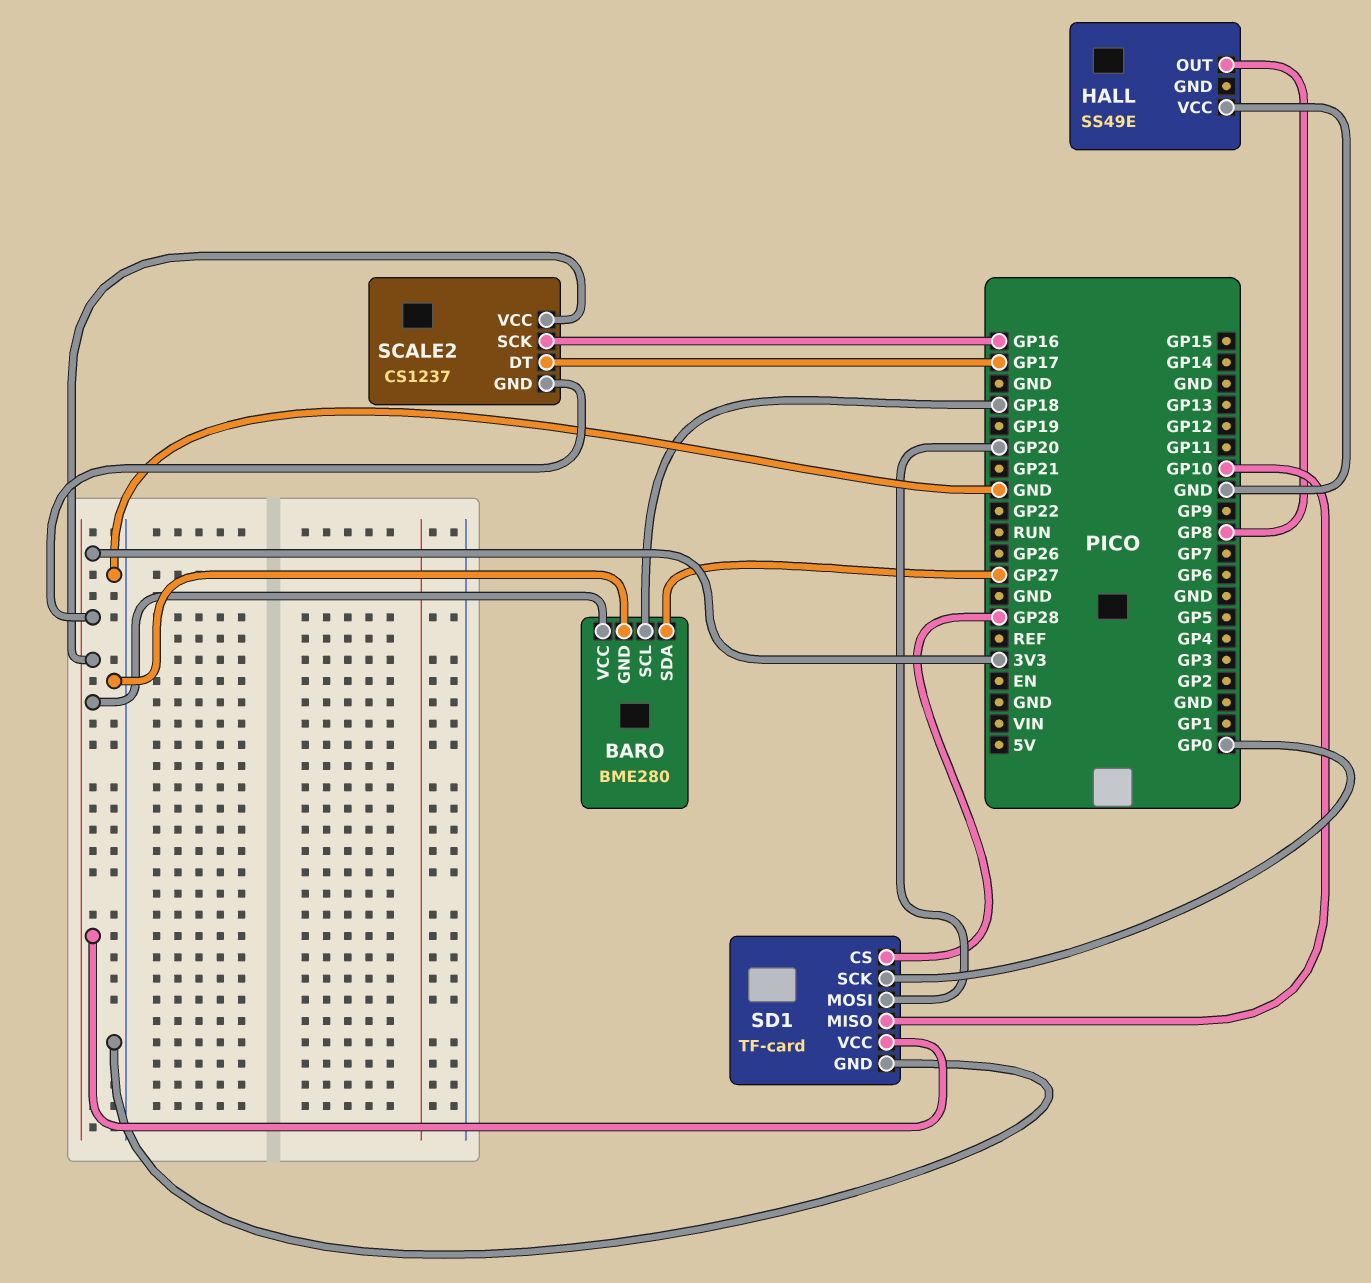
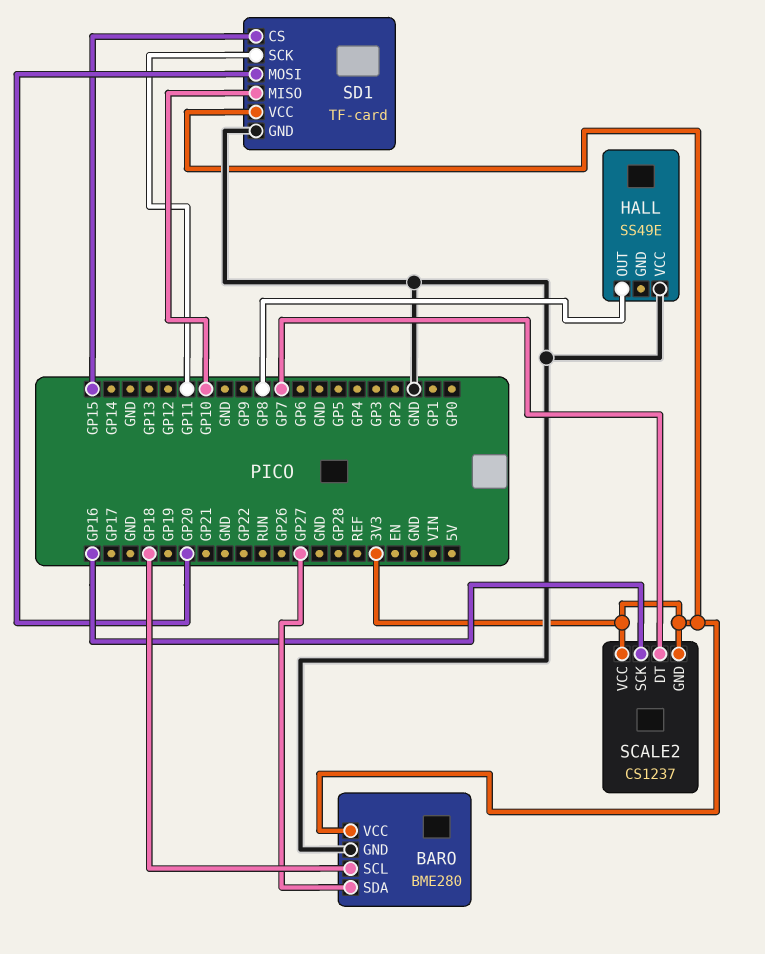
SCALE2 pin DT: GP17 -> GP7
SD1 pin CS: GP28 -> GP15
SD1 pin SCK: GP0 -> GP11

